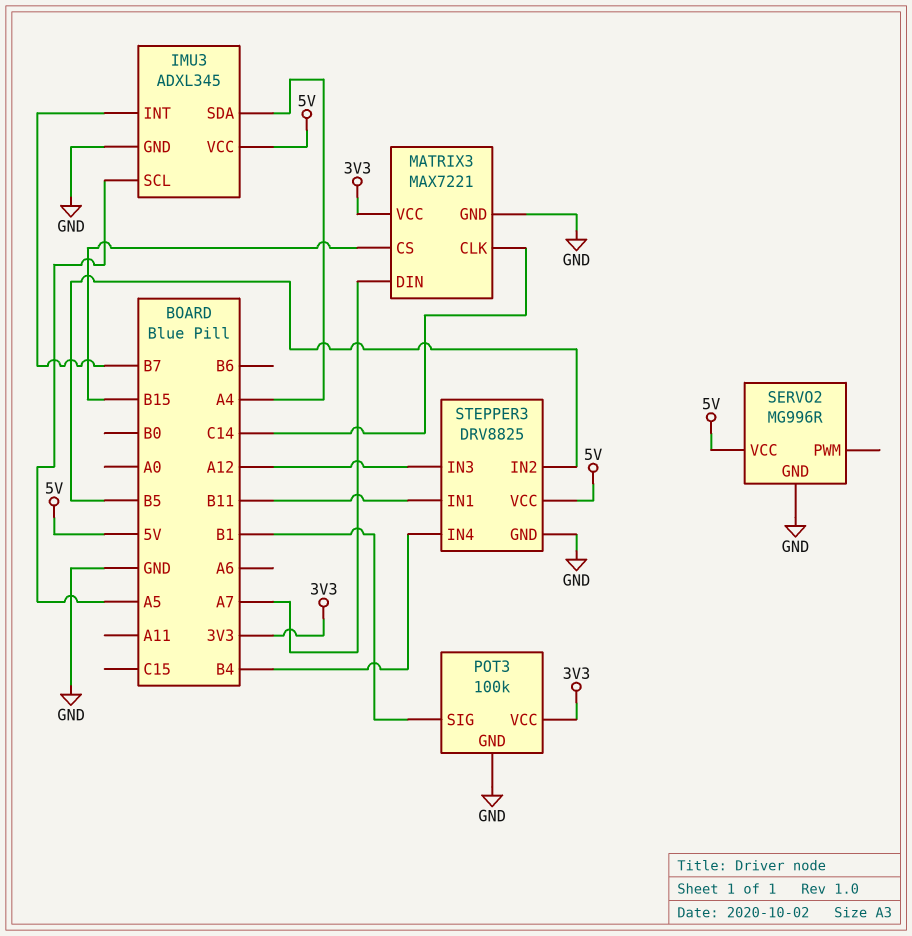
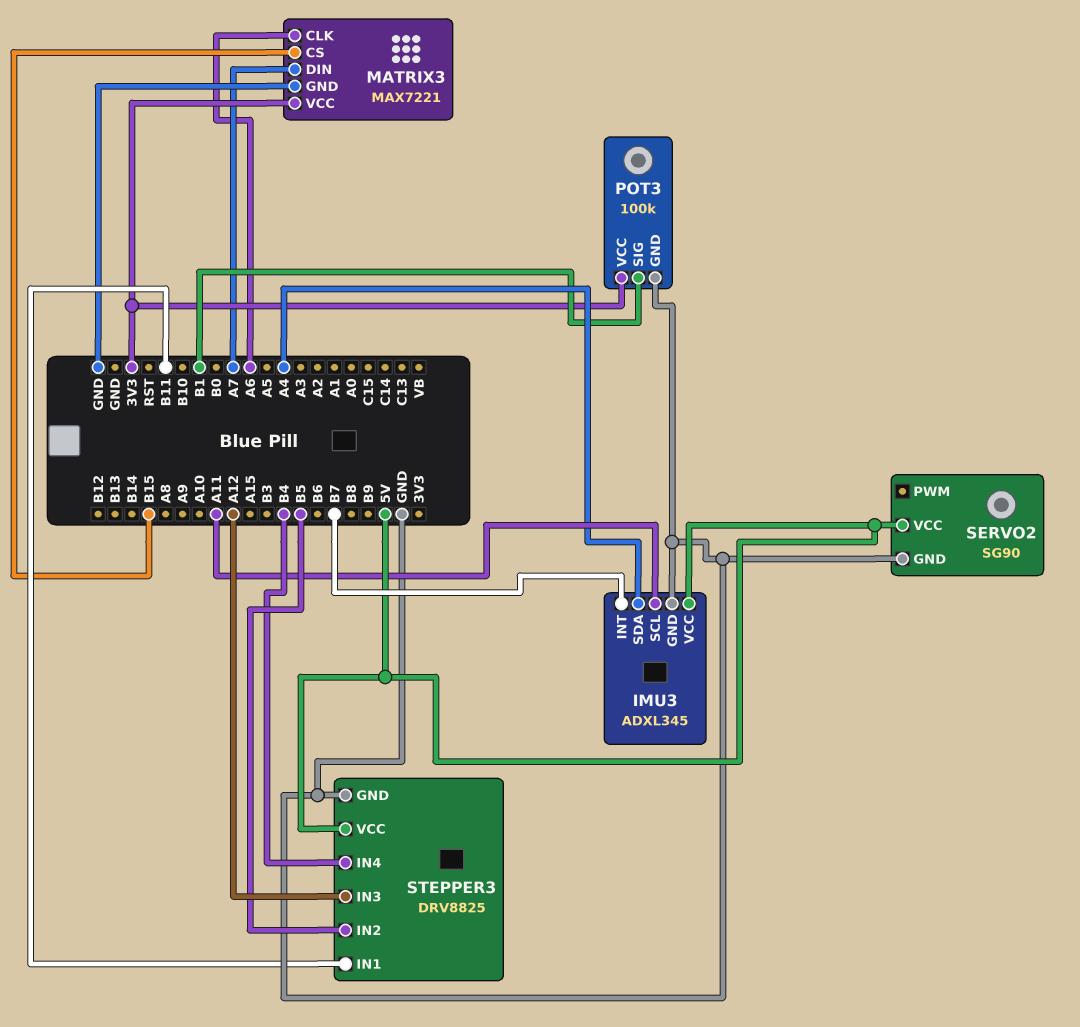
IMU3 pin SCL: A5 -> A11
MATRIX3 pin CLK: C14 -> A6
SERVO2: MG996R -> SG90

